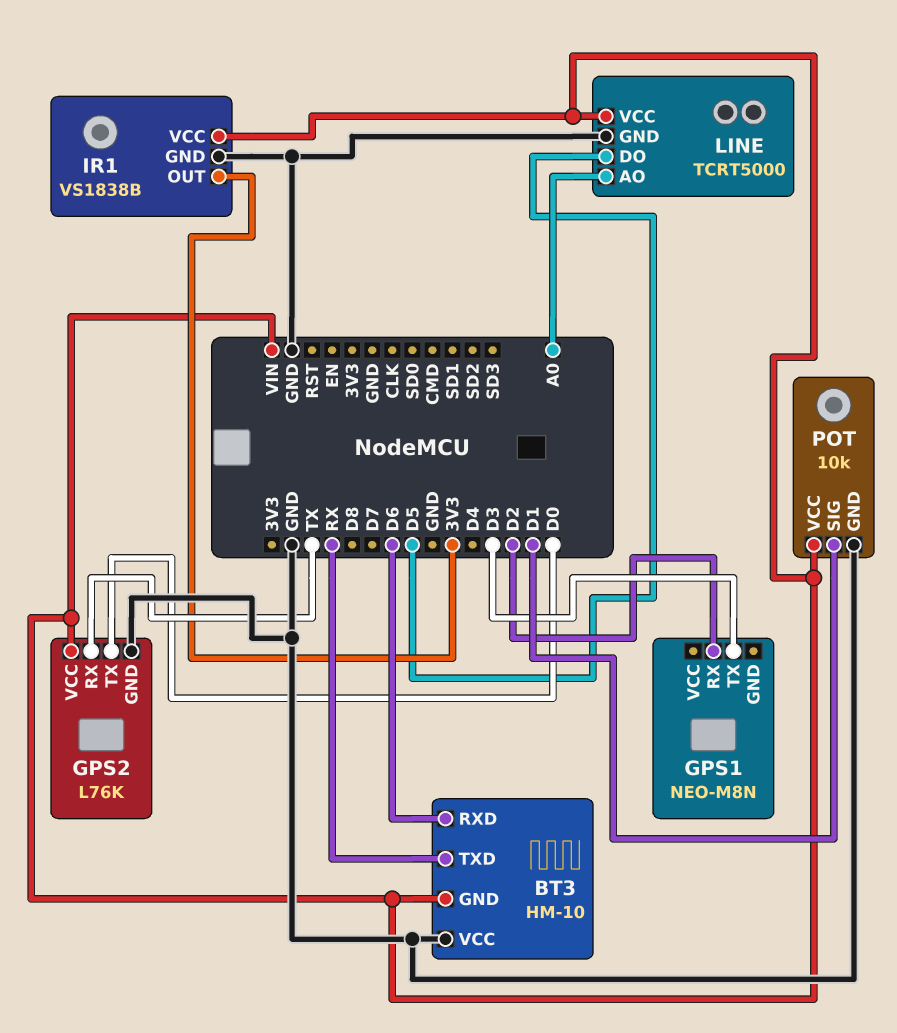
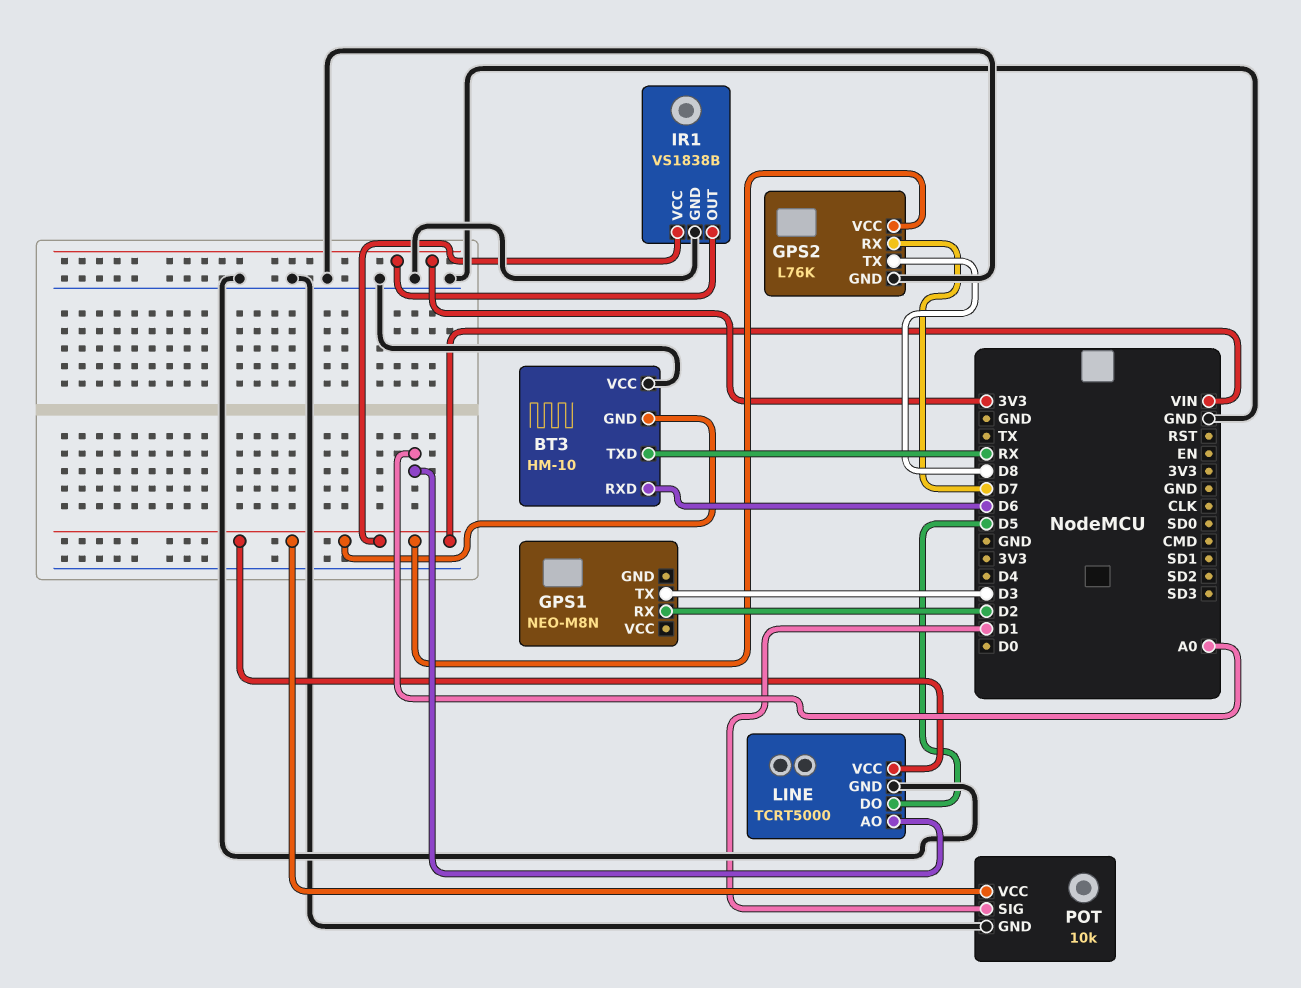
GPS2 pin RX: TX -> D7
GPS2 pin TX: D0 -> D8

